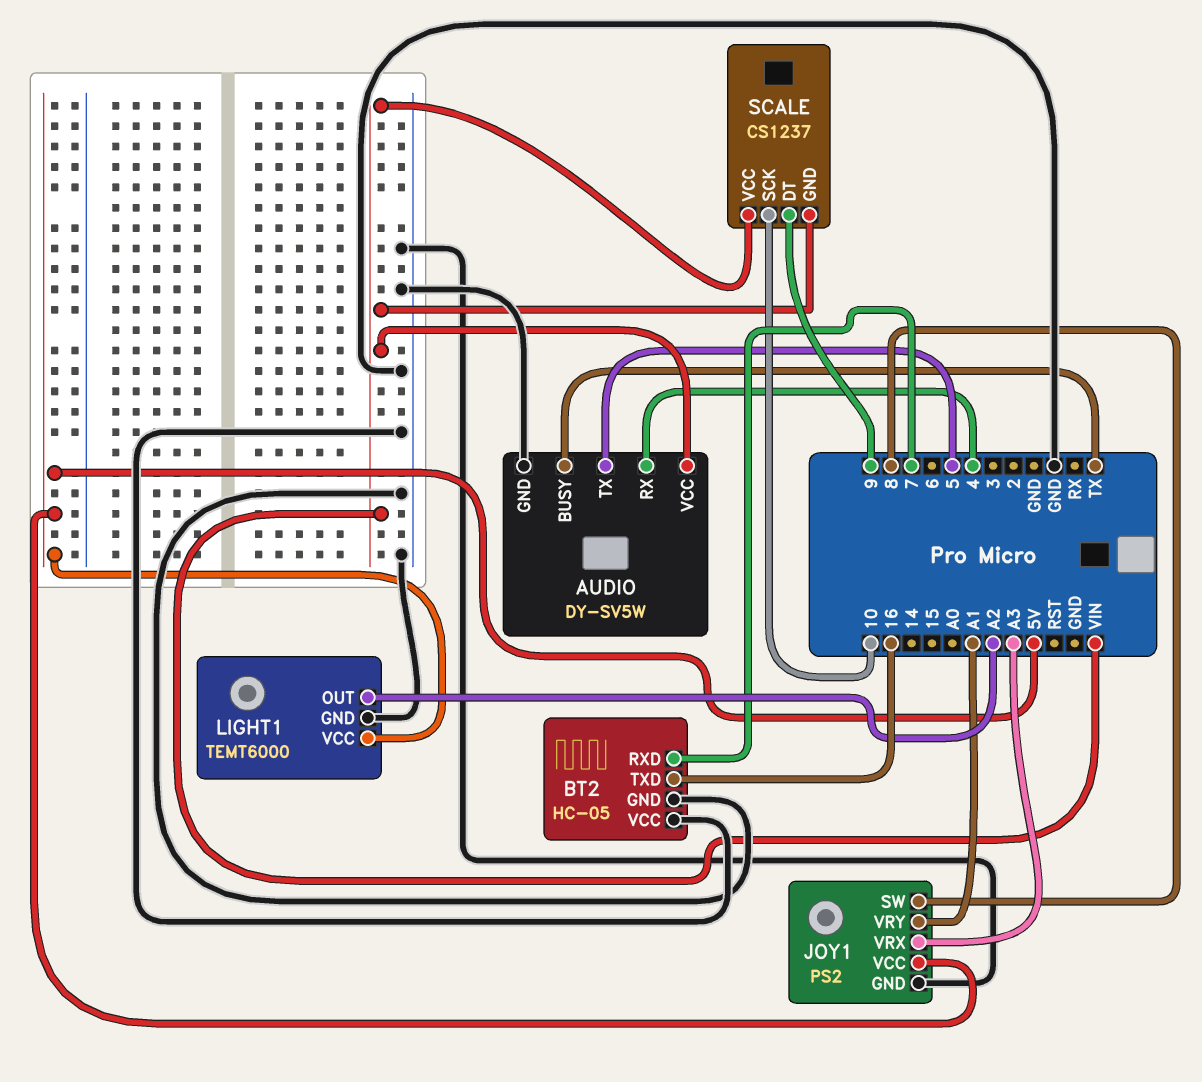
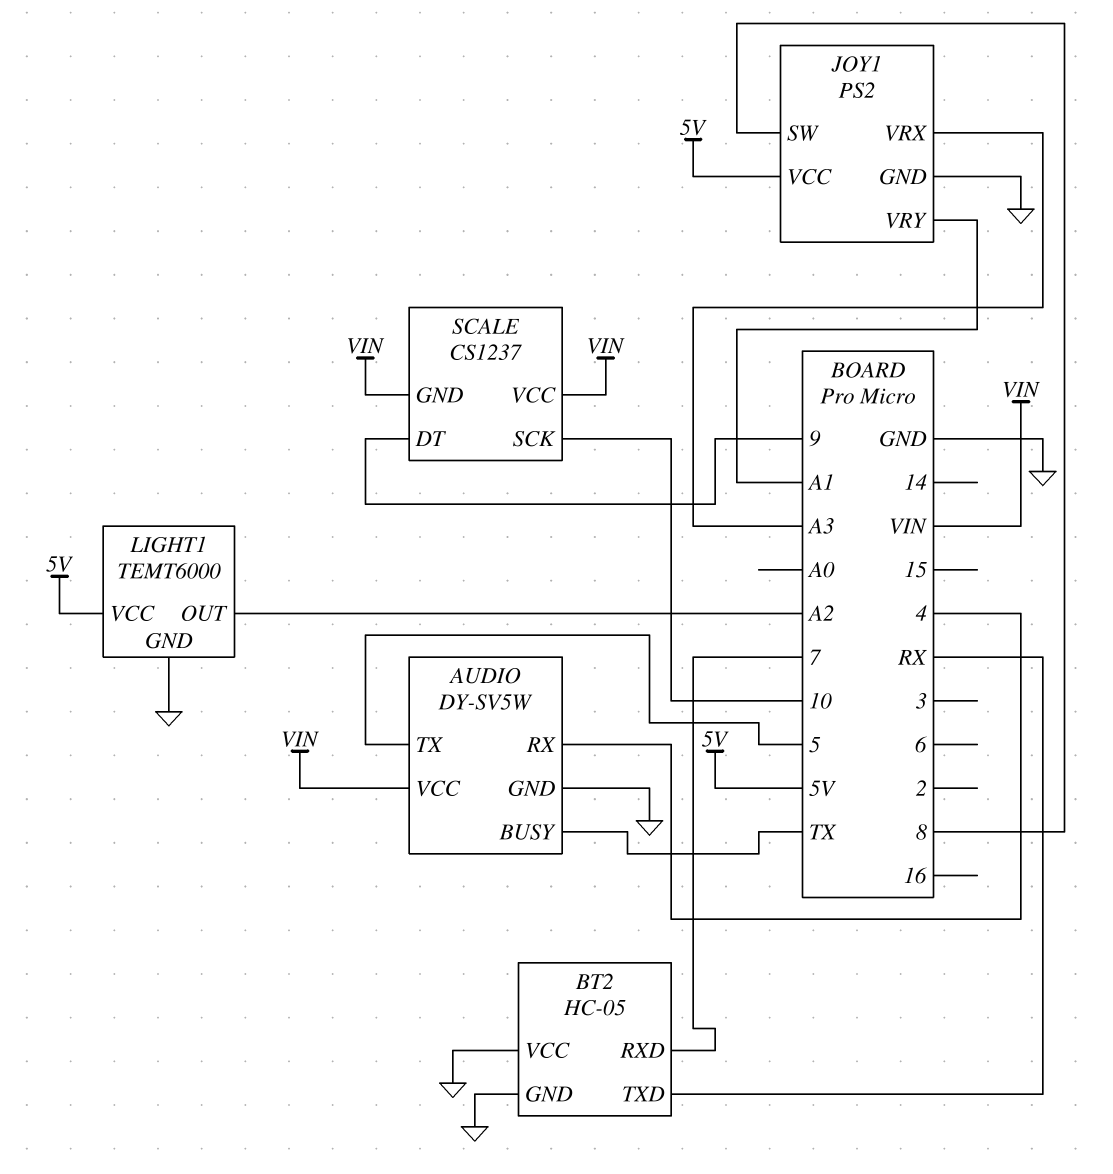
BT2 pin TXD: 16 -> RX

